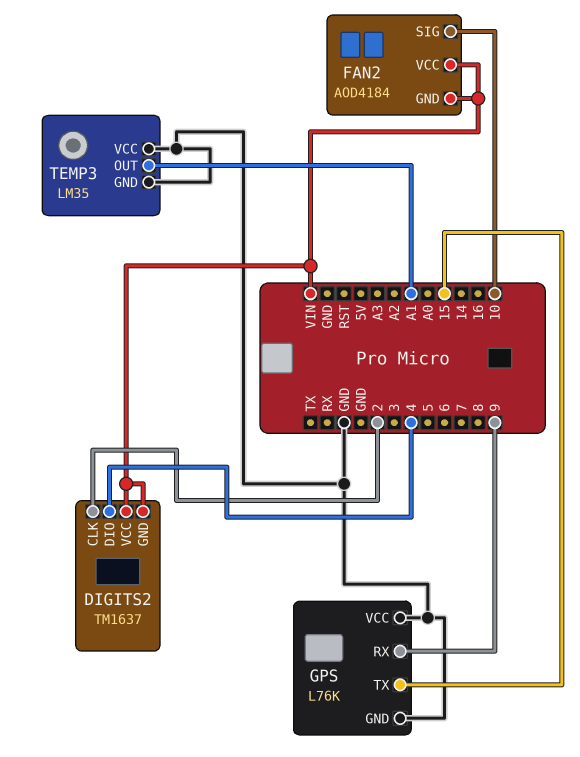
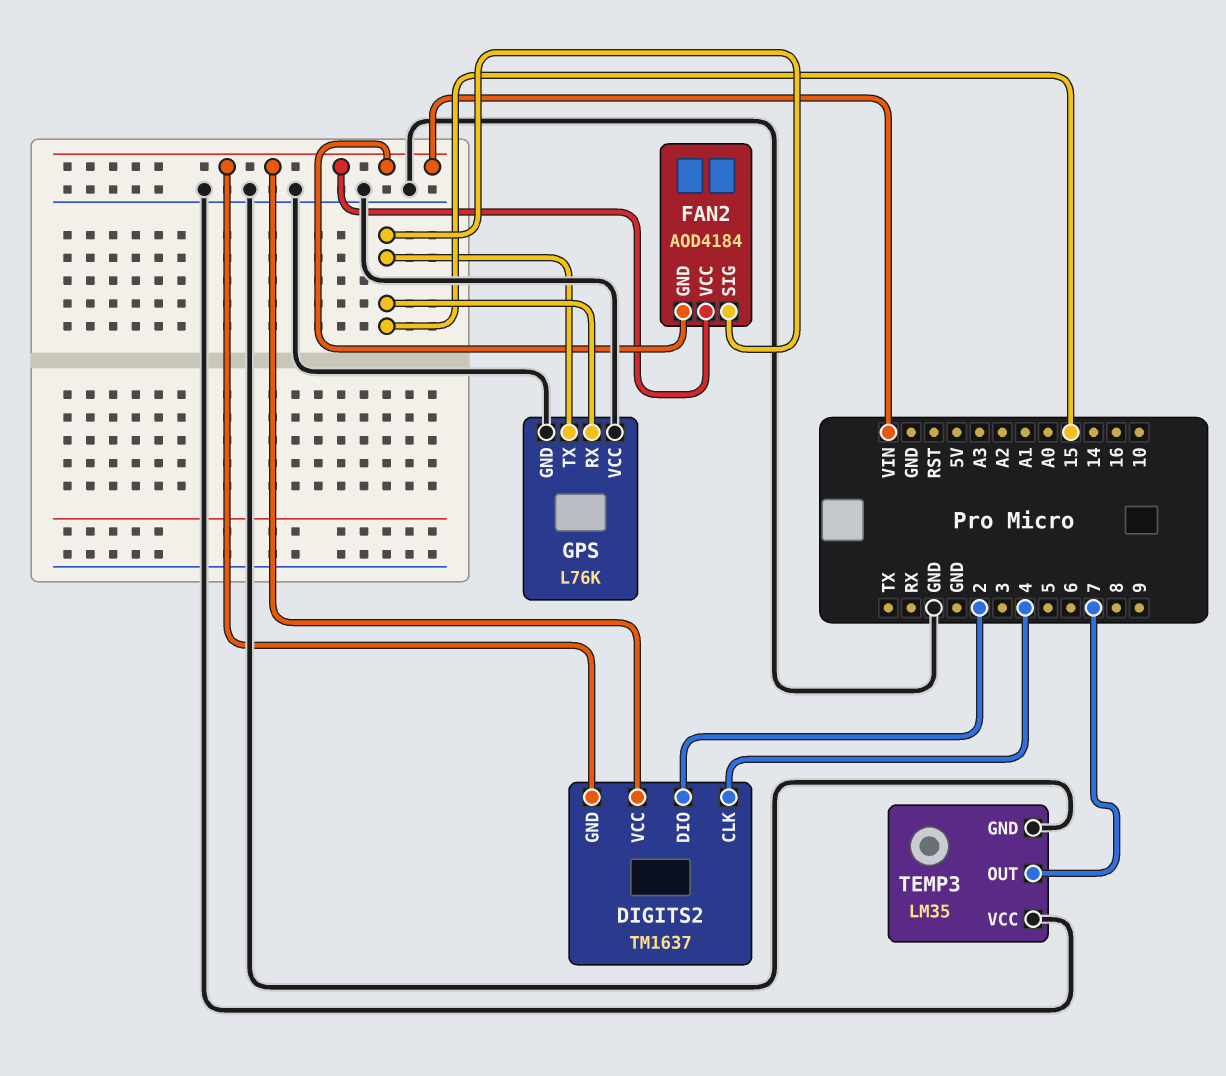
DIGITS2 pin CLK: 2 -> 4
DIGITS2 pin DIO: 4 -> 2
FAN2 pin SIG: 10 -> 15
GPS pin RX: 9 -> 15
TEMP3 pin OUT: A1 -> 7

